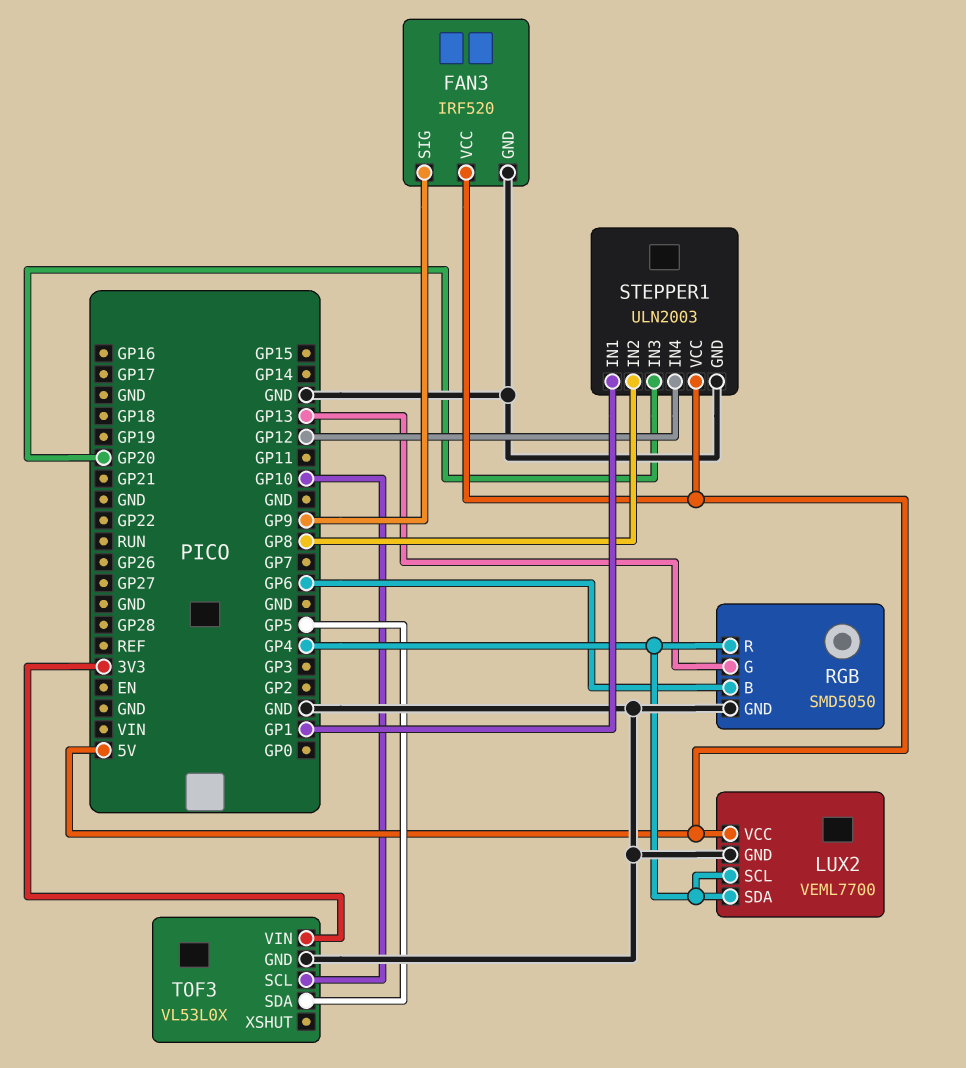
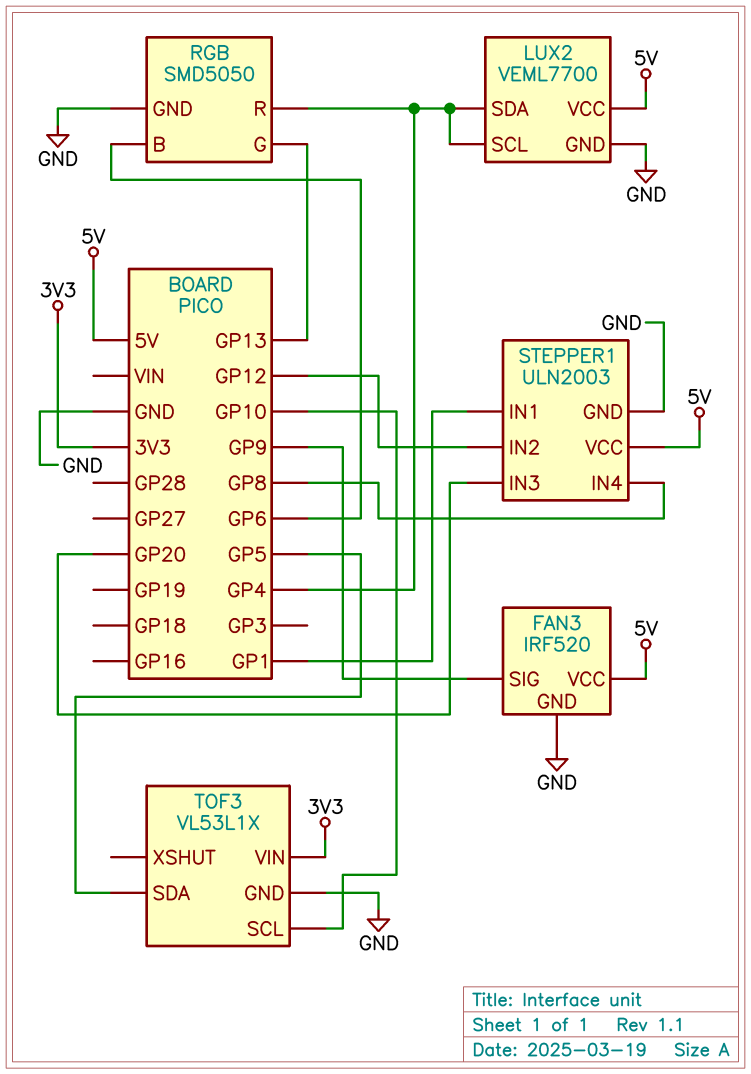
STEPPER1 pin IN2: GP8 -> GP12
STEPPER1 pin IN4: GP12 -> GP8
TOF3: VL53L0X -> VL53L1X

